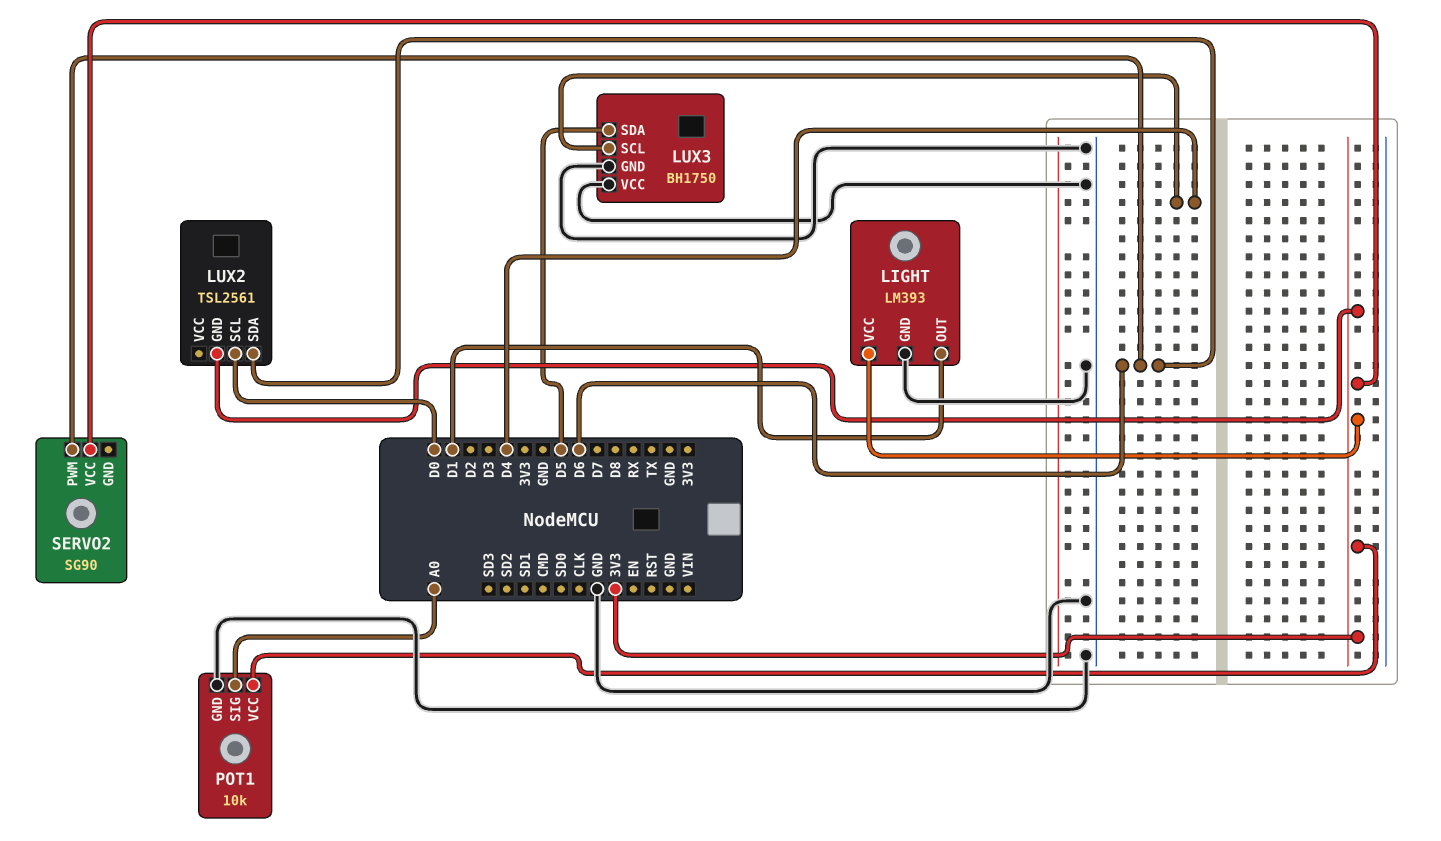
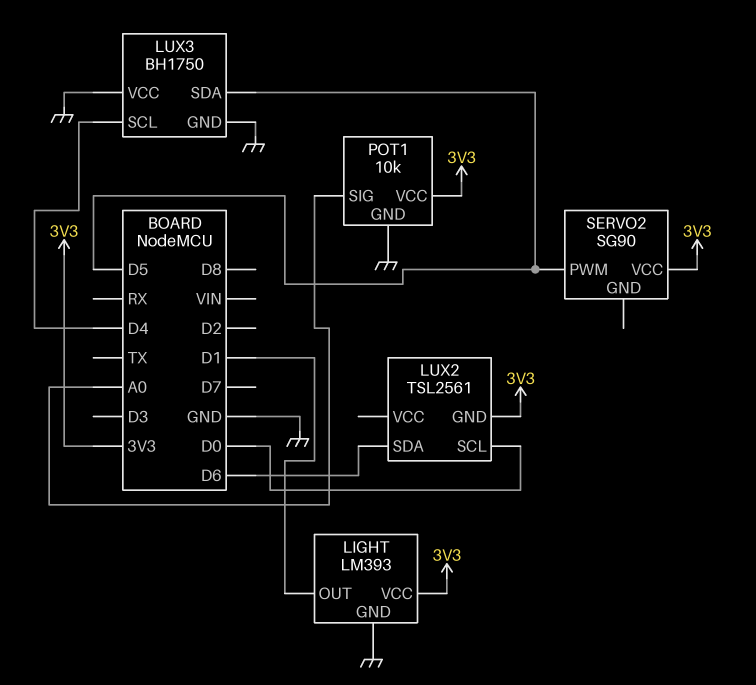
SERVO2 pin PWM: D6 -> D5

